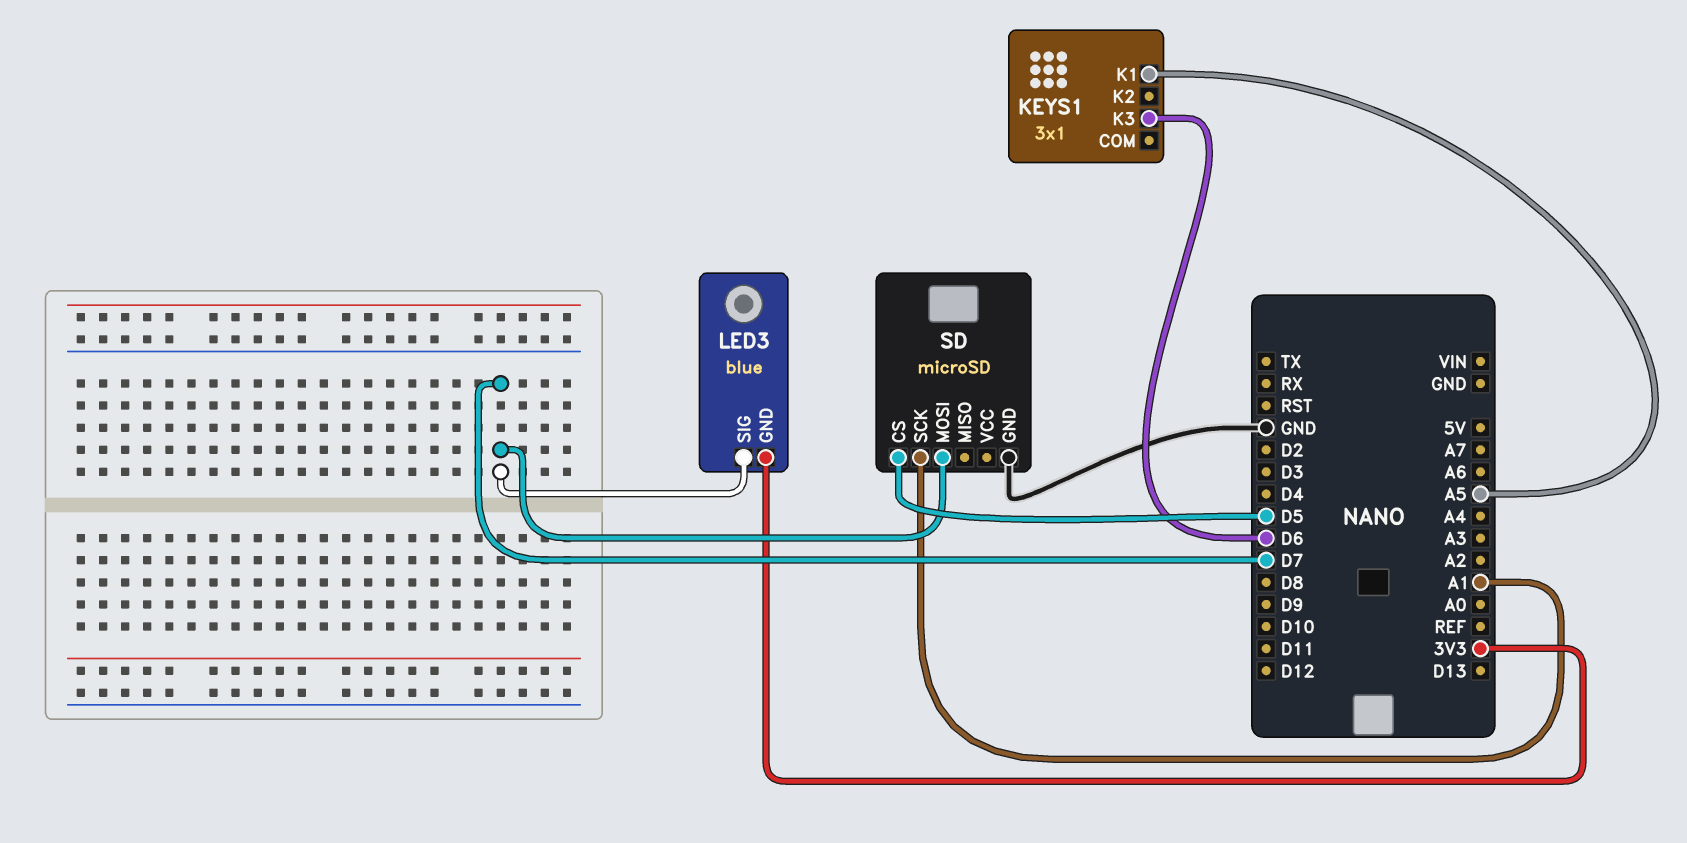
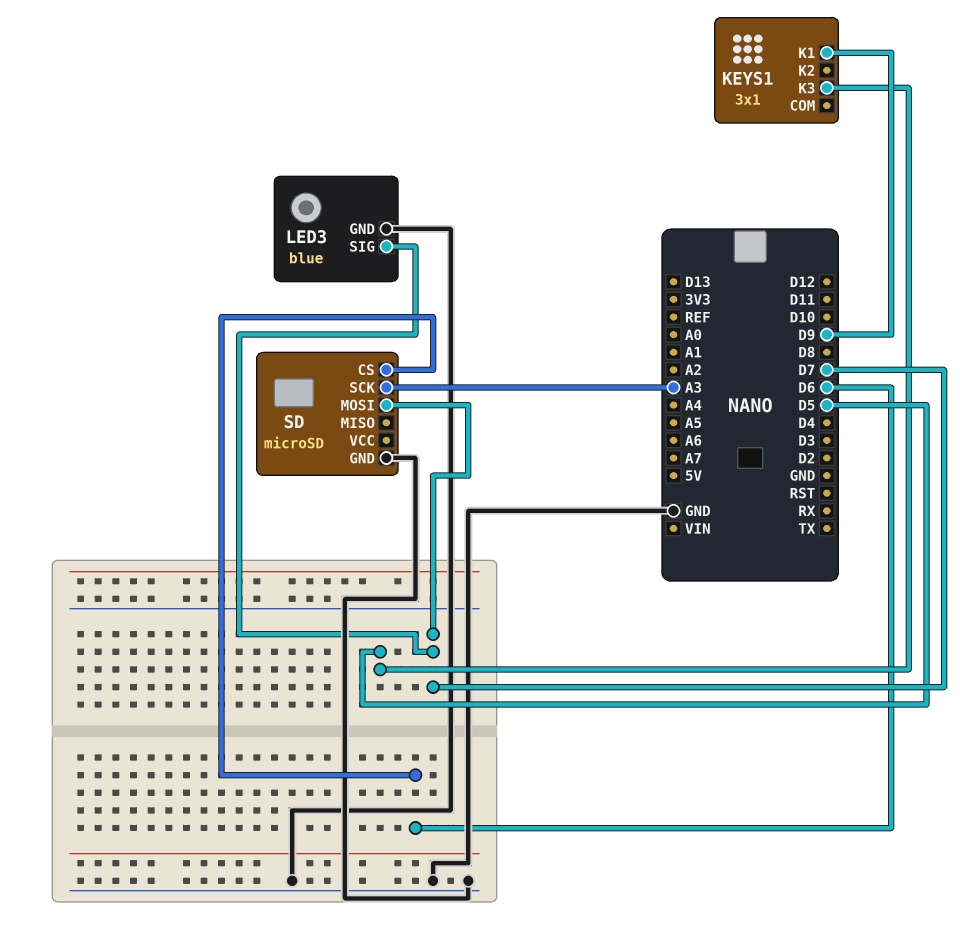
KEYS1 pin K1: A5 -> D9
KEYS1 pin K3: D6 -> D5
LED3 pin GND: 3V3 -> GND
SD pin CS: D5 -> D6
SD pin SCK: A1 -> A3

